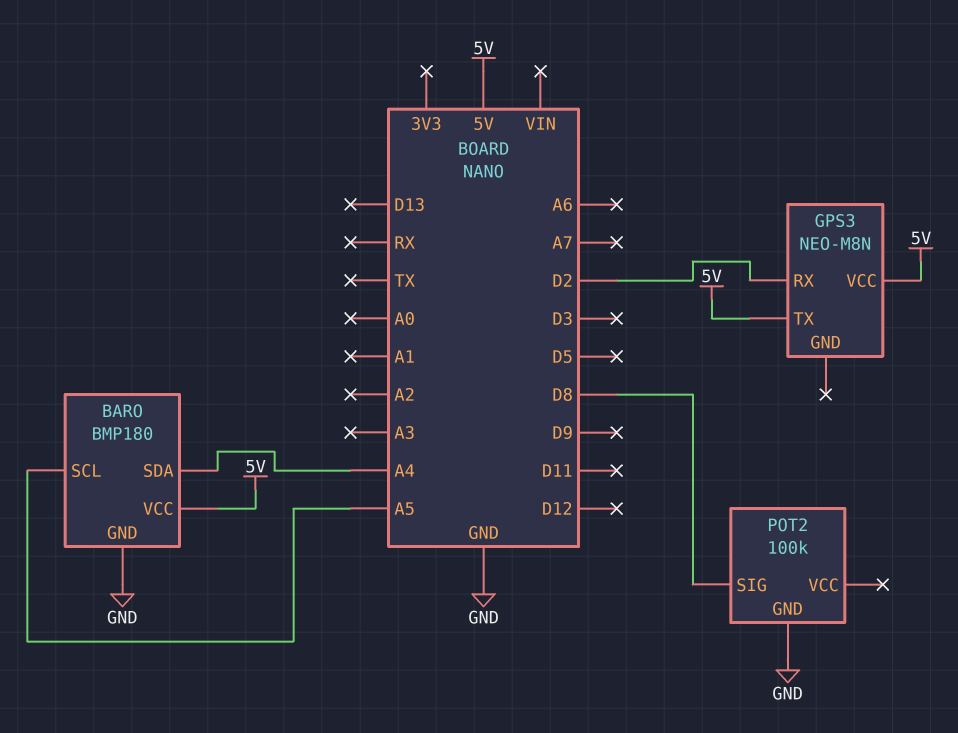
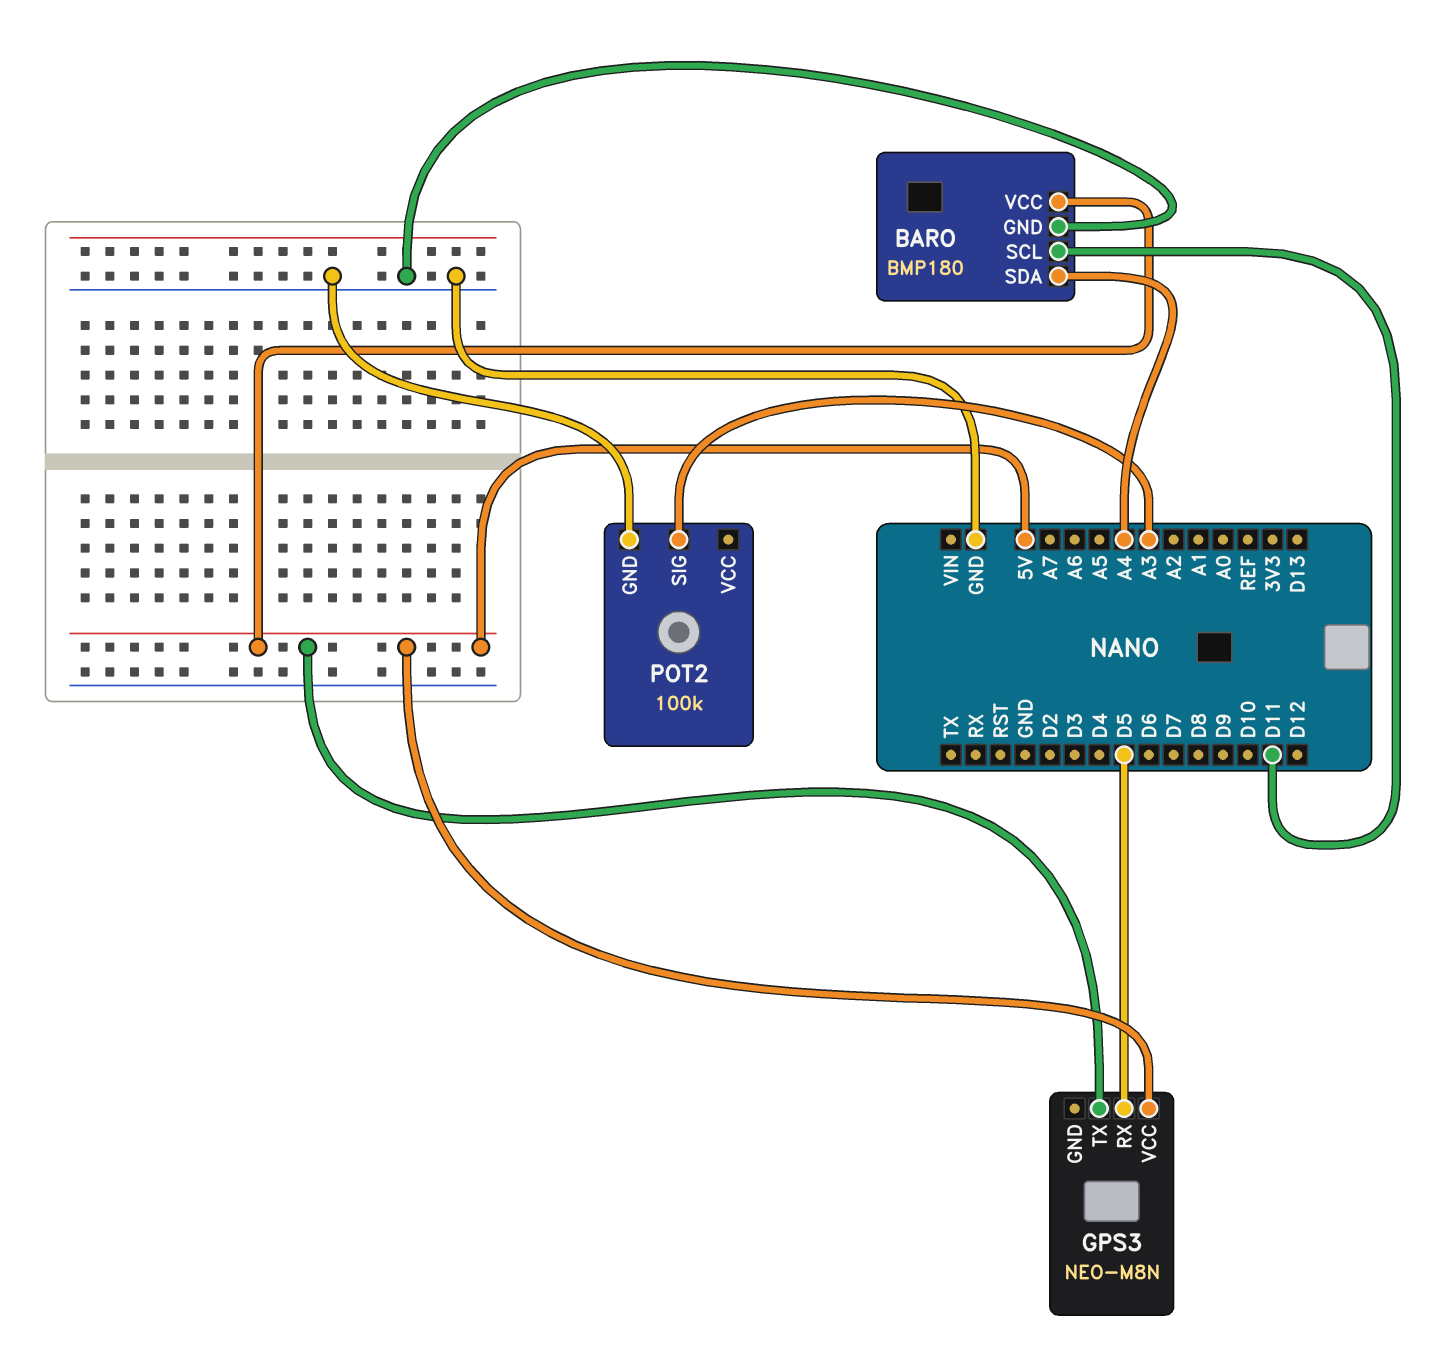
BARO pin SCL: A5 -> D11
GPS3 pin RX: D2 -> D5
POT2 pin SIG: D8 -> A3

